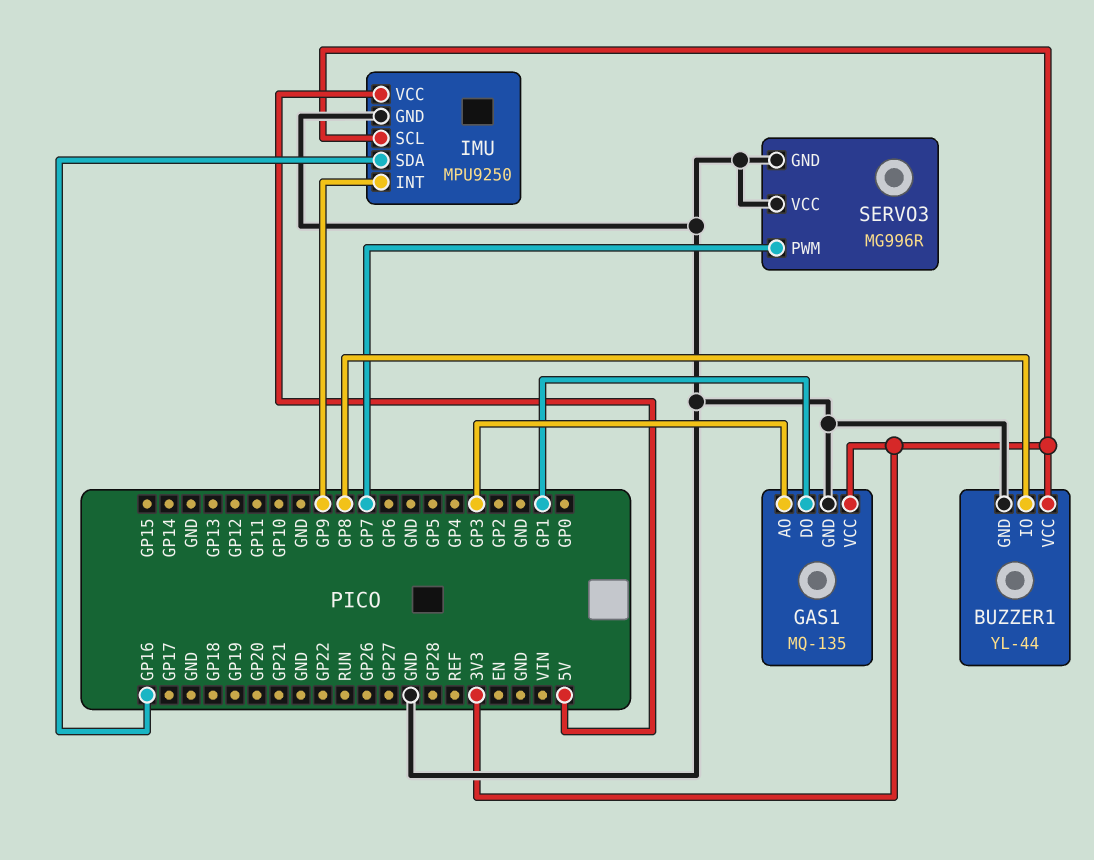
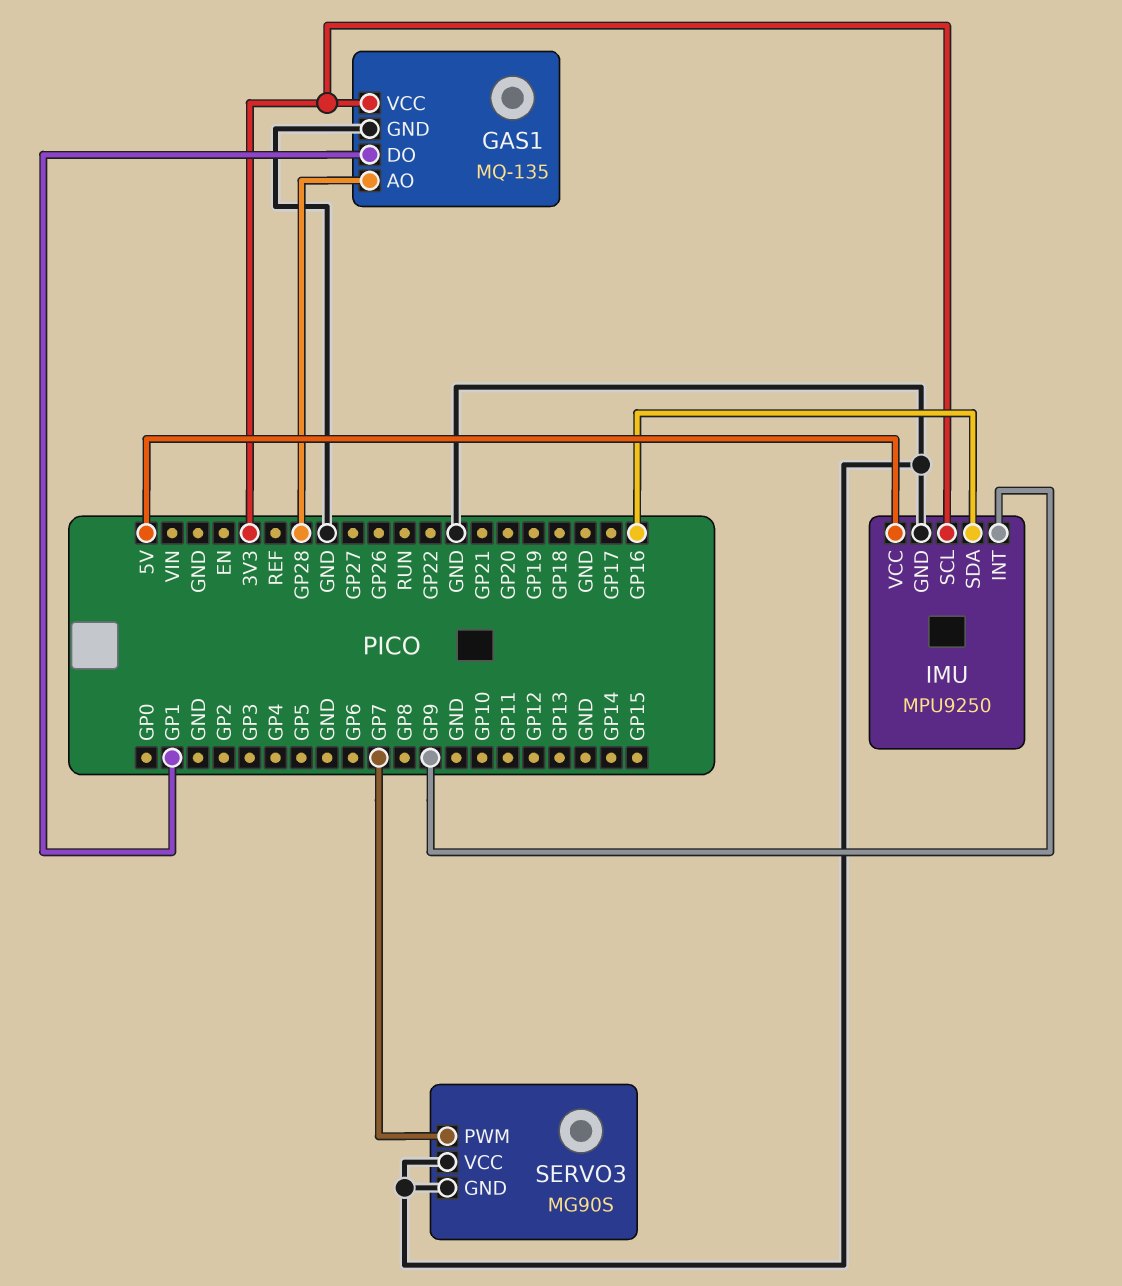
BUZZER1: YL-44 -> none
BUZZER1 pin GND: GND -> none
BUZZER1 pin IO: GP8 -> none
BUZZER1 pin VCC: 3V3 -> none
GAS1 pin AO: GP3 -> GP28
SERVO3: MG996R -> MG90S

